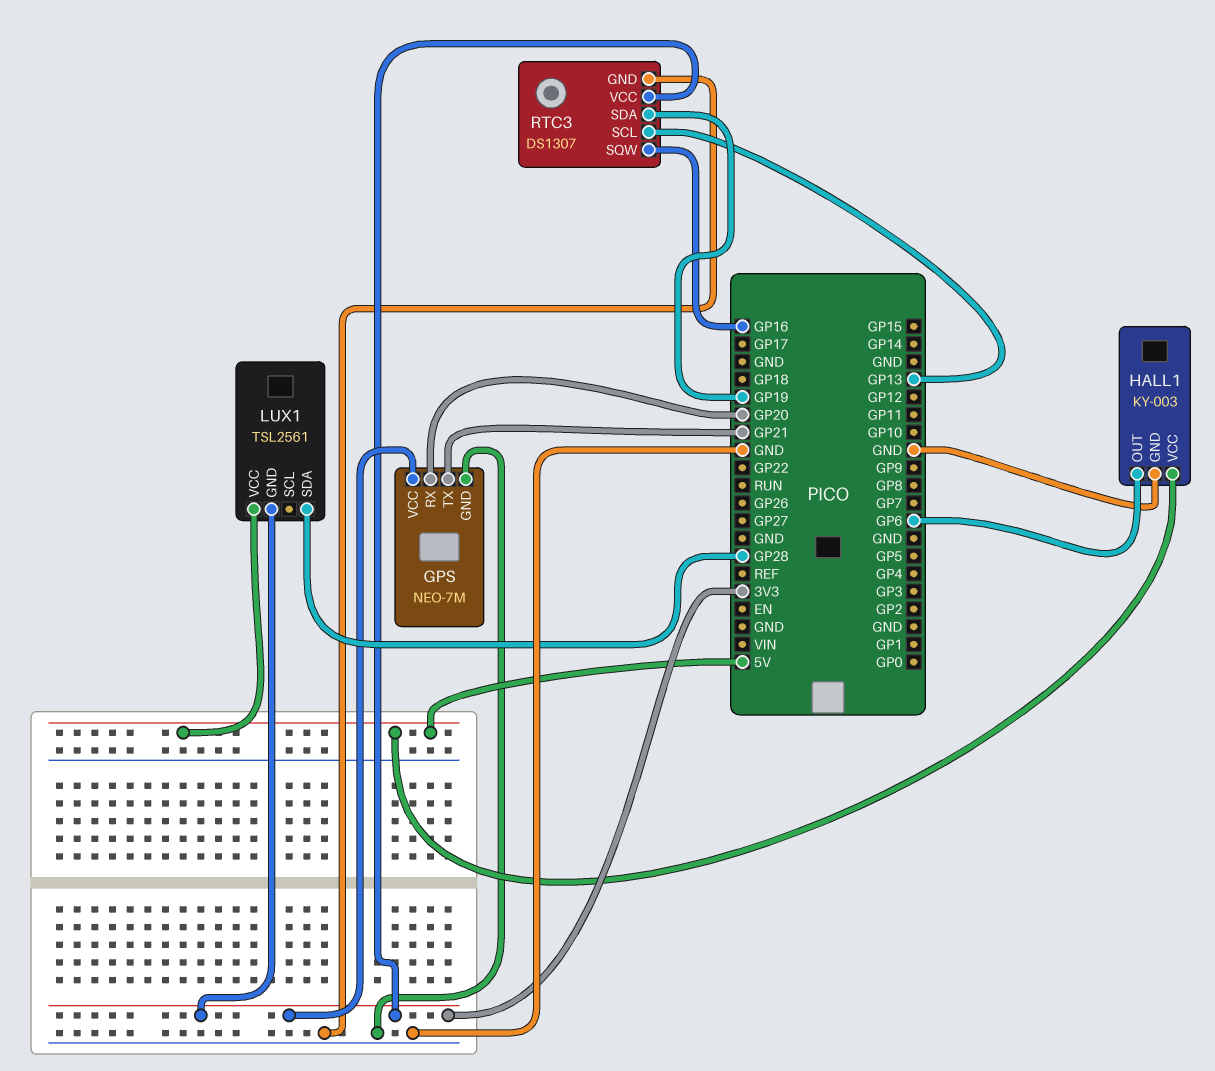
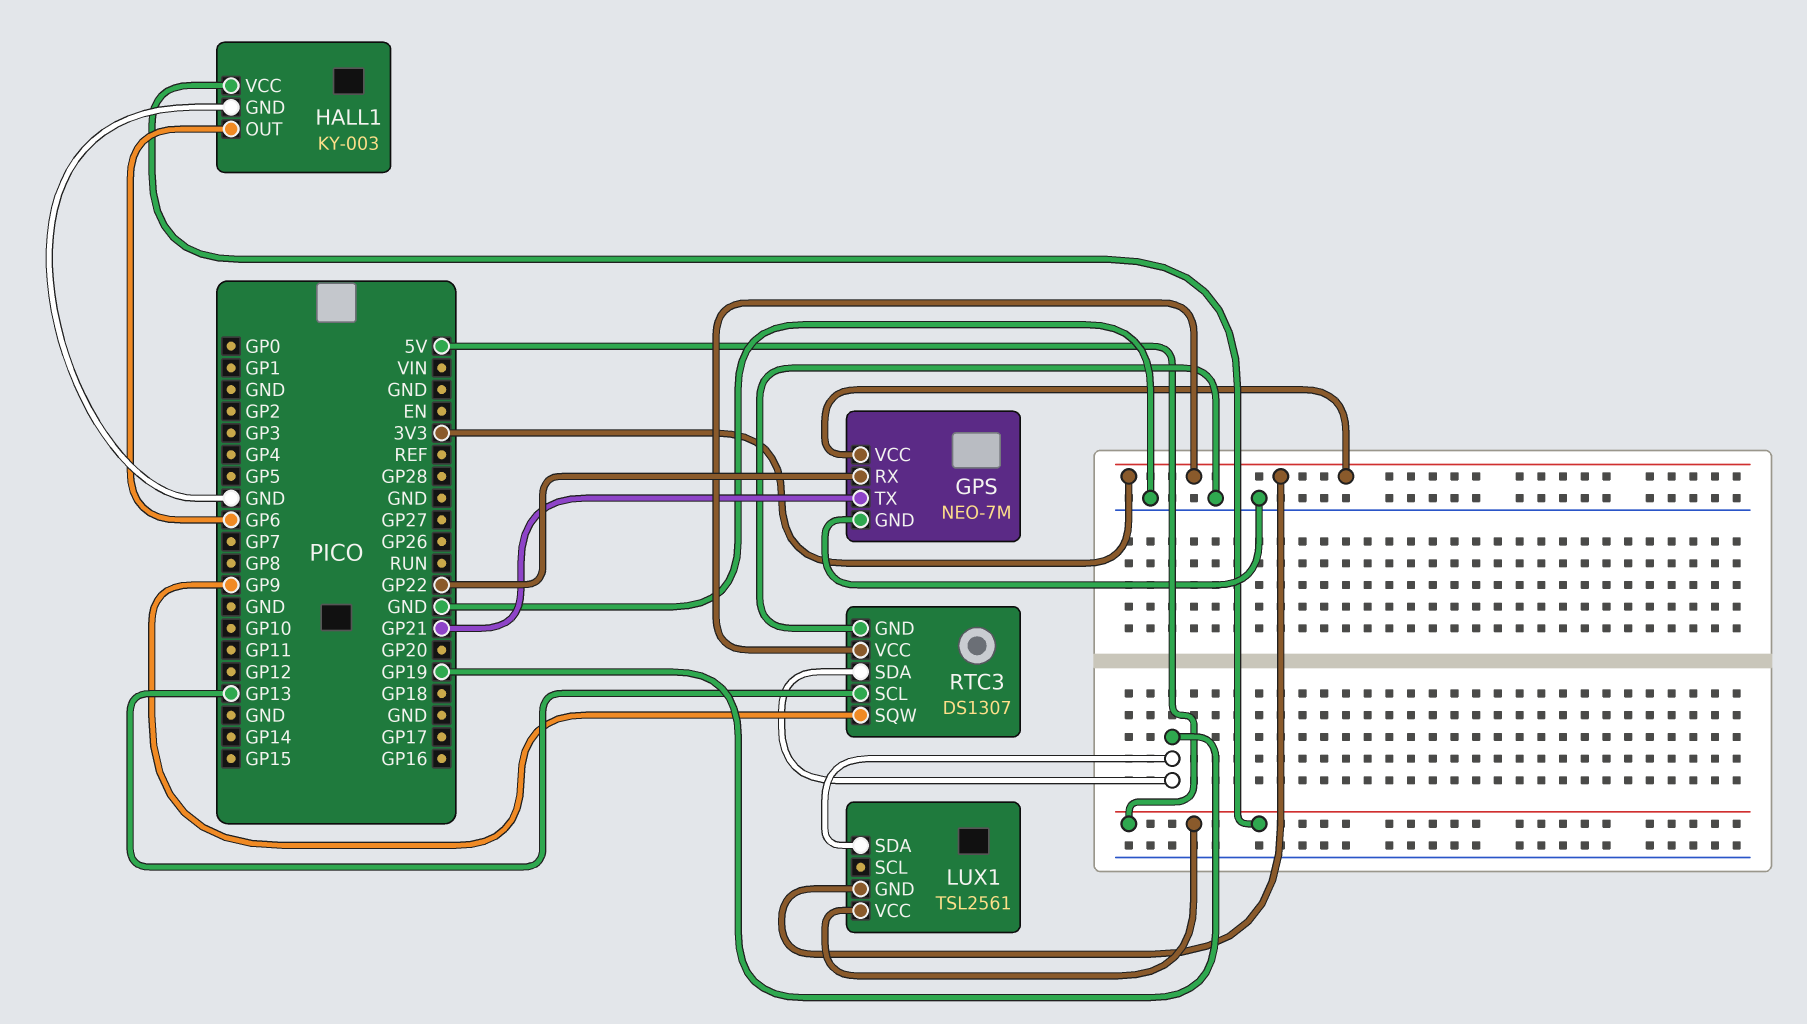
GPS pin RX: GP20 -> GP22
LUX1 pin SDA: GP28 -> GP19
RTC3 pin SQW: GP16 -> GP9

